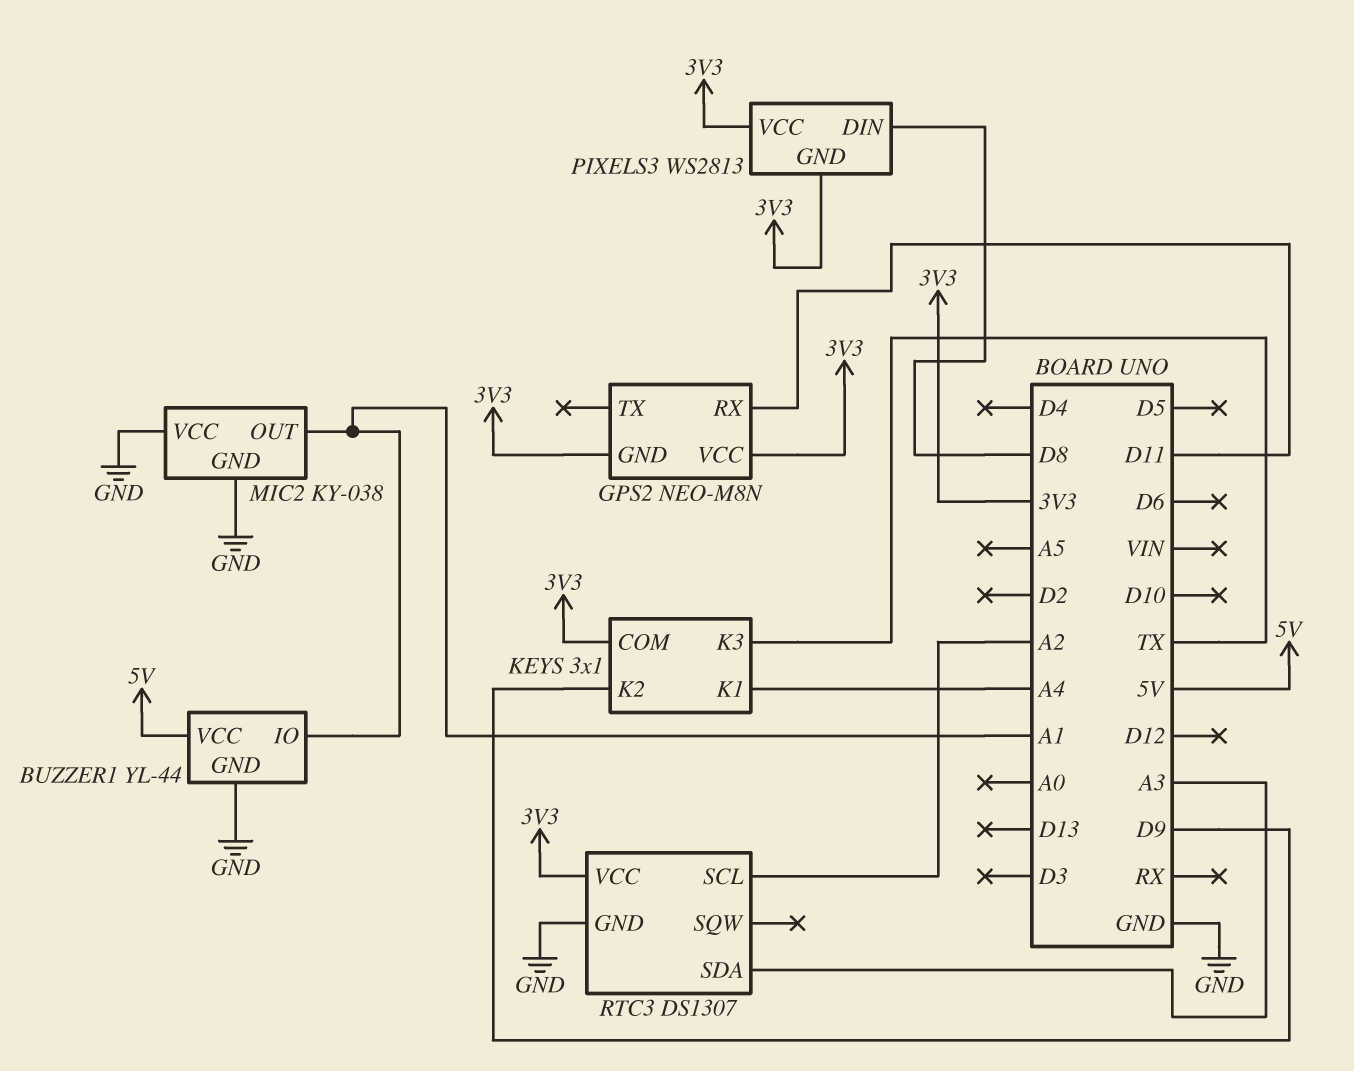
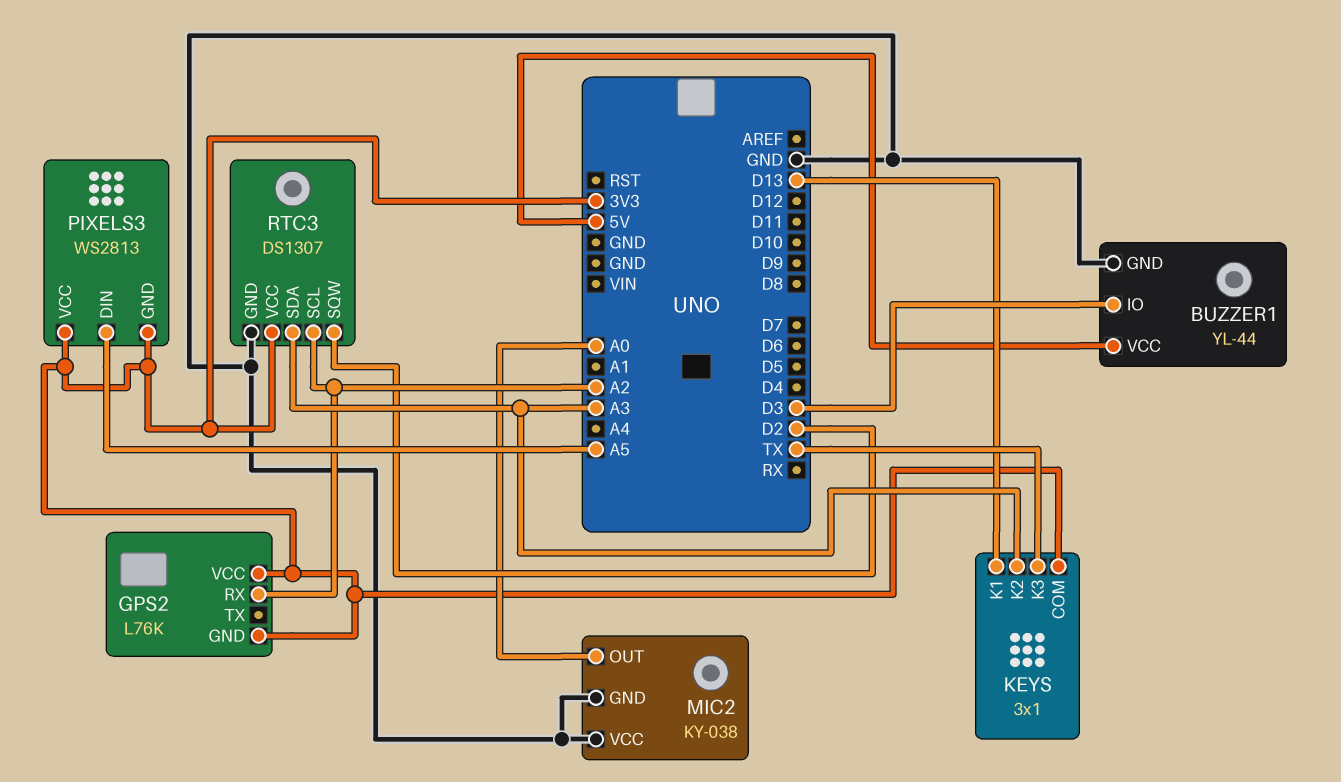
BUZZER1 pin IO: A1 -> D3
GPS2: NEO-M8N -> L76K
GPS2 pin RX: D11 -> A2
KEYS pin K1: A4 -> D13
KEYS pin K2: D9 -> A3
MIC2 pin OUT: A1 -> A0
PIXELS3 pin DIN: D8 -> A5
RTC3 pin SQW: none -> D2

